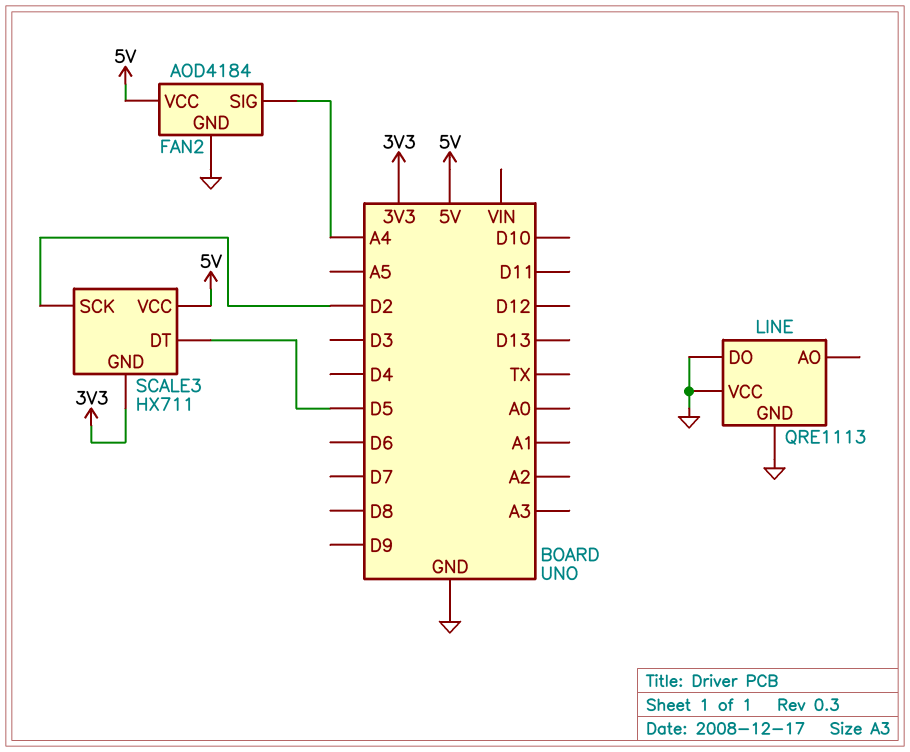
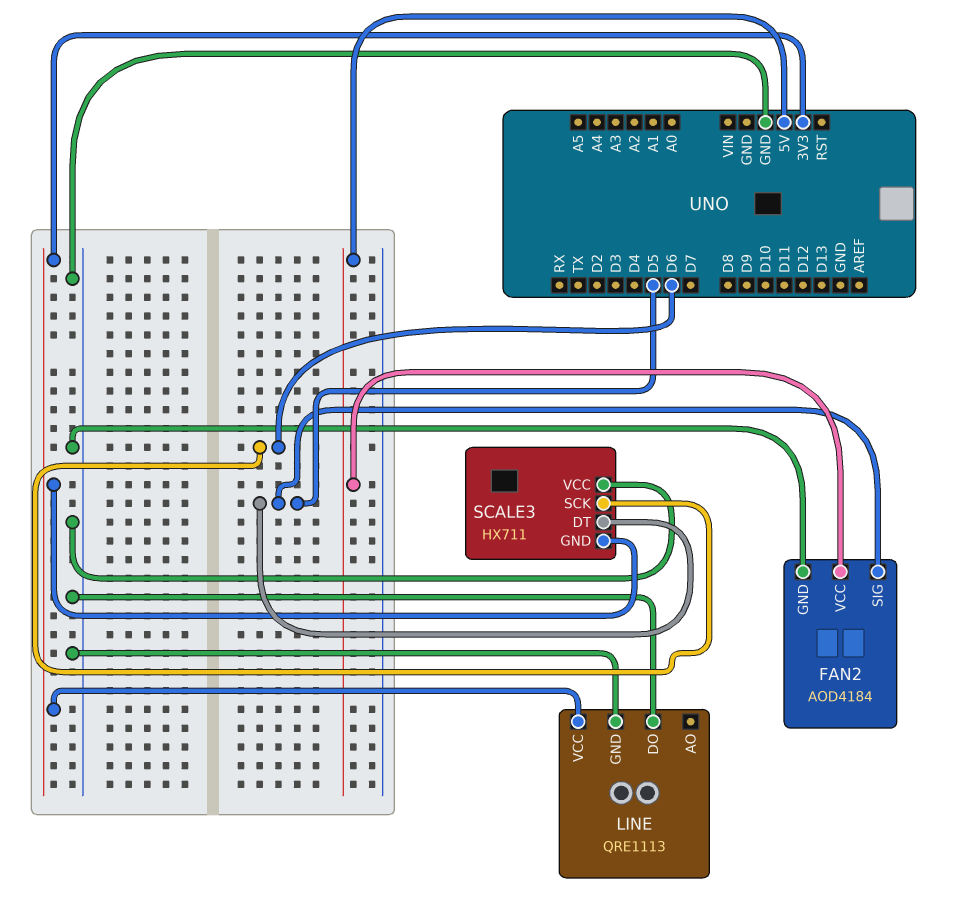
FAN2 pin SIG: A4 -> D5
LINE pin VCC: GND -> 3V3
SCALE3 pin SCK: D2 -> D6
SCALE3 pin VCC: 5V -> GND

